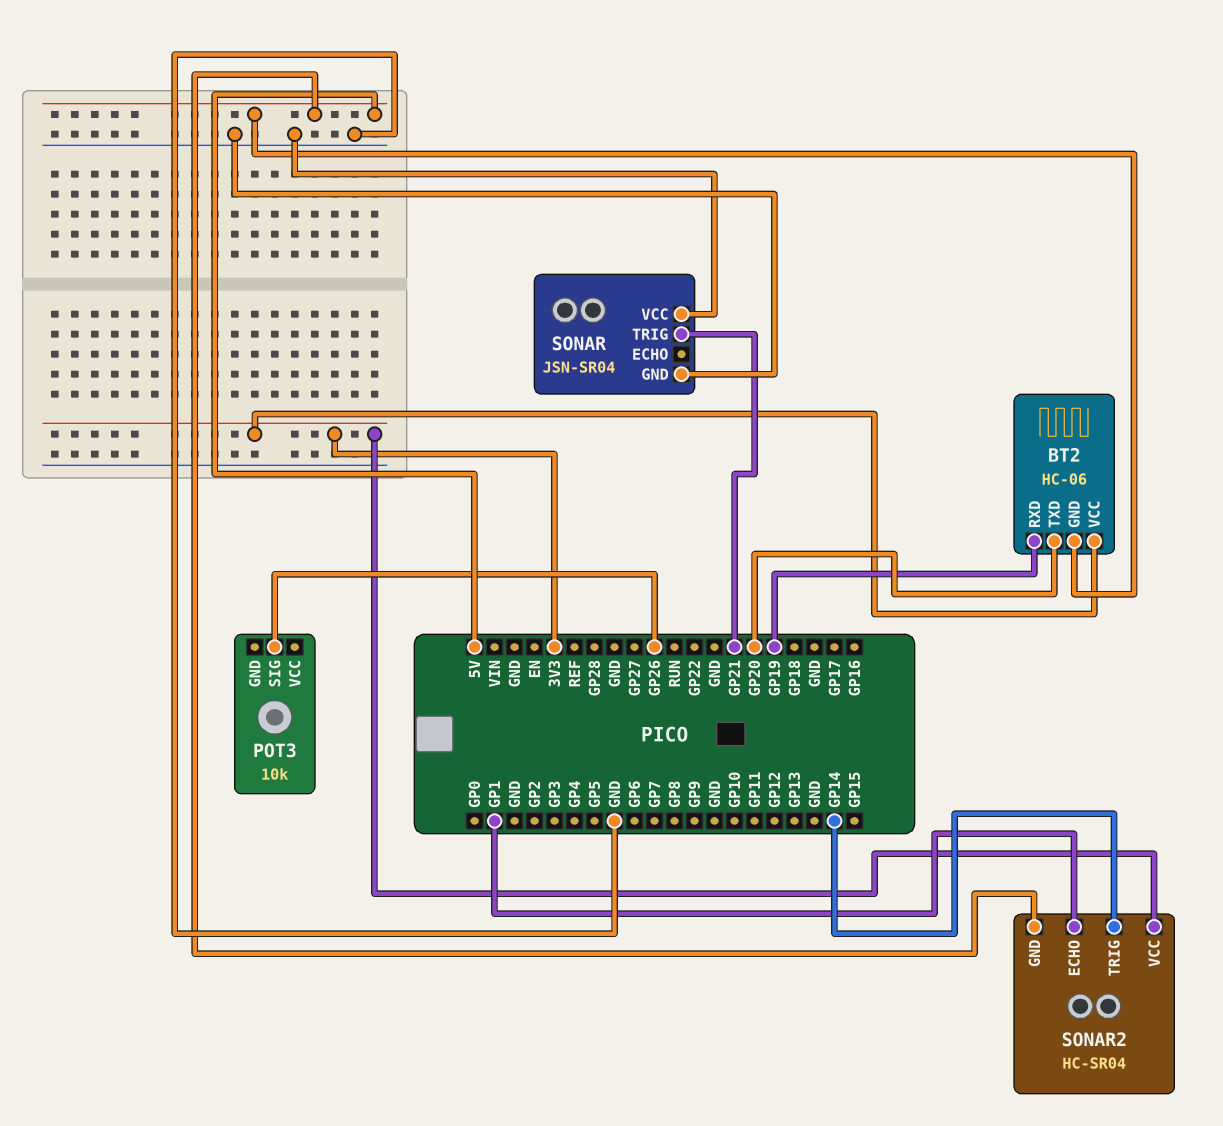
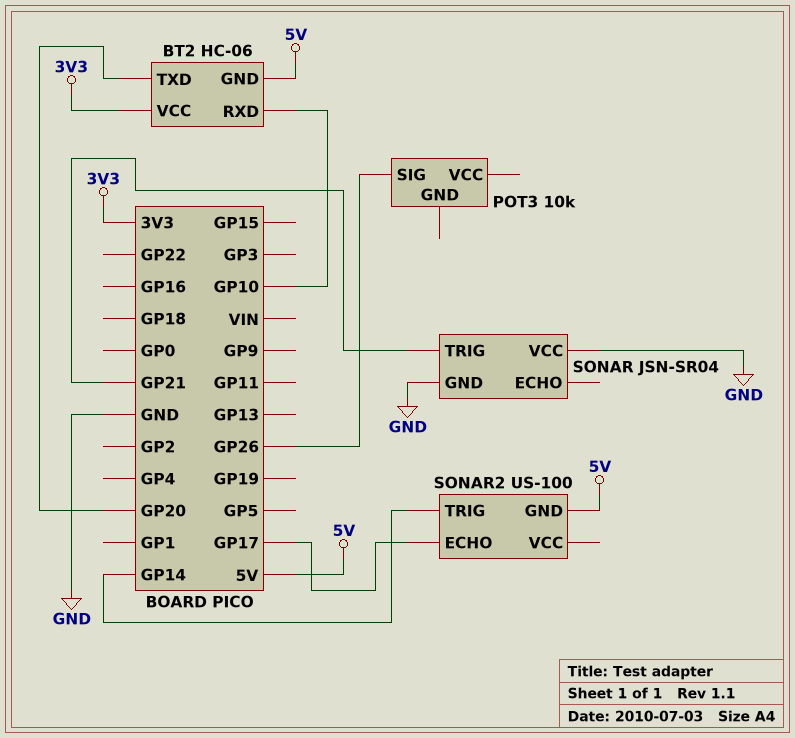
BT2 pin RXD: GP19 -> GP10
SONAR2: HC-SR04 -> US-100
SONAR2 pin ECHO: GP1 -> GP17
SONAR2 pin VCC: 3V3 -> none

